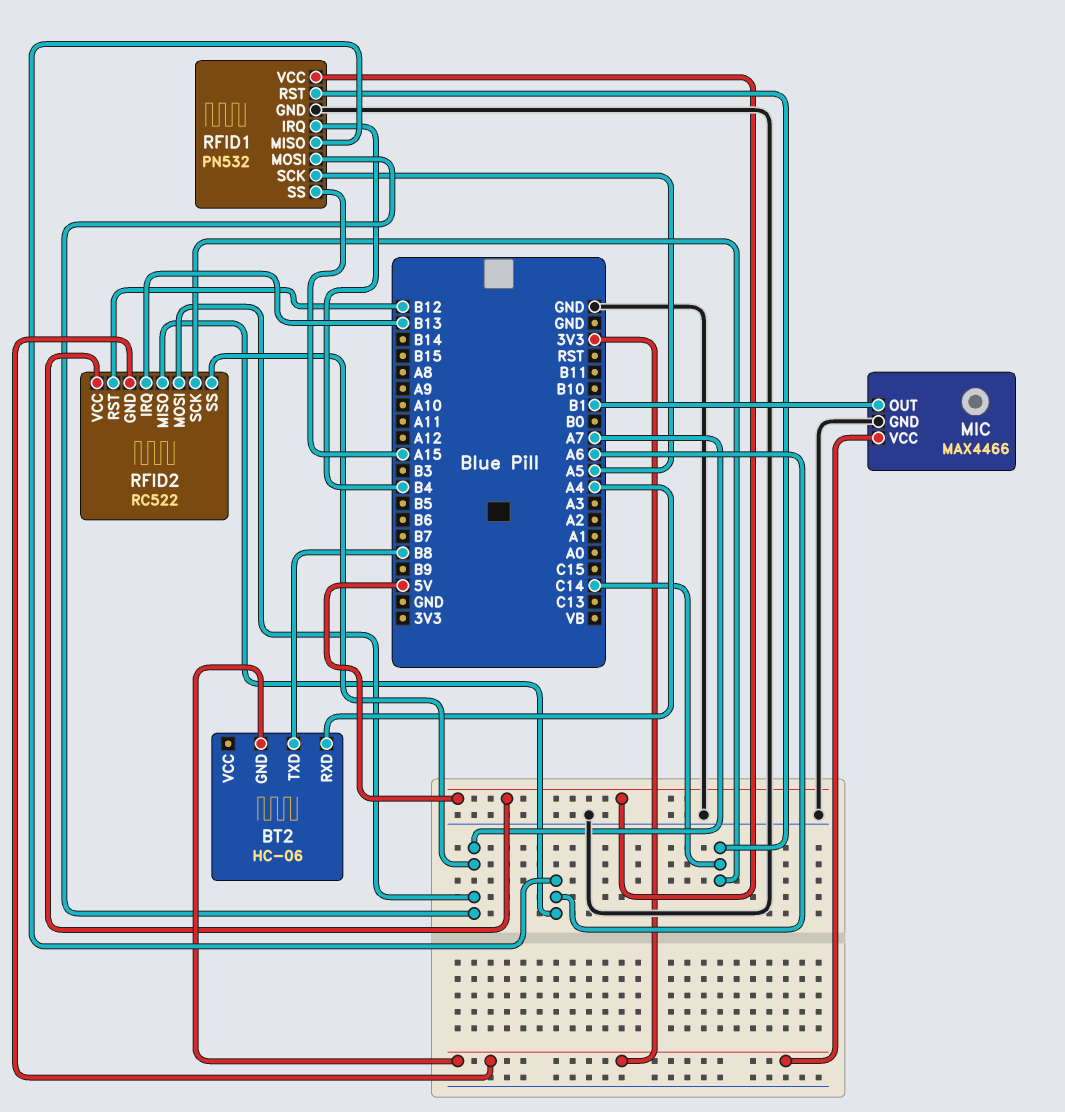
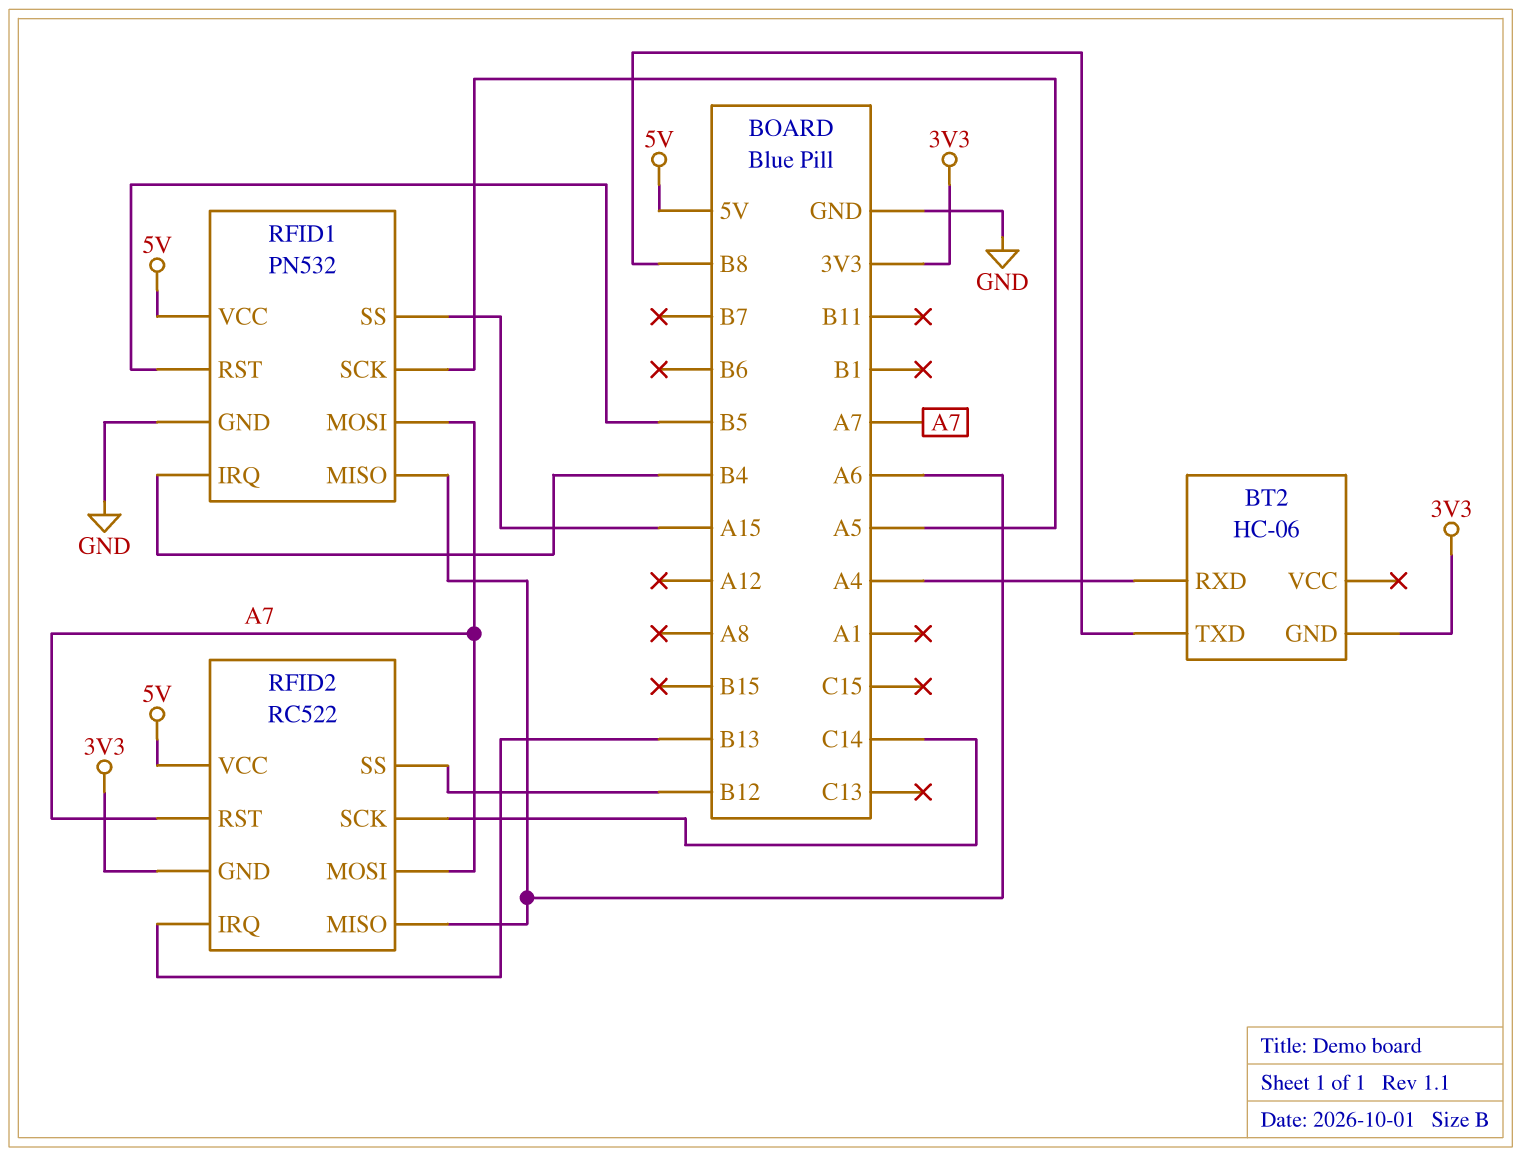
MIC: MAX4466 -> none
MIC pin GND: GND -> none
MIC pin OUT: B1 -> none
MIC pin VCC: 3V3 -> none
RFID1 pin RST: C14 -> B5
RFID2 pin RST: B12 -> A7
RFID2 pin SS: A7 -> B12

